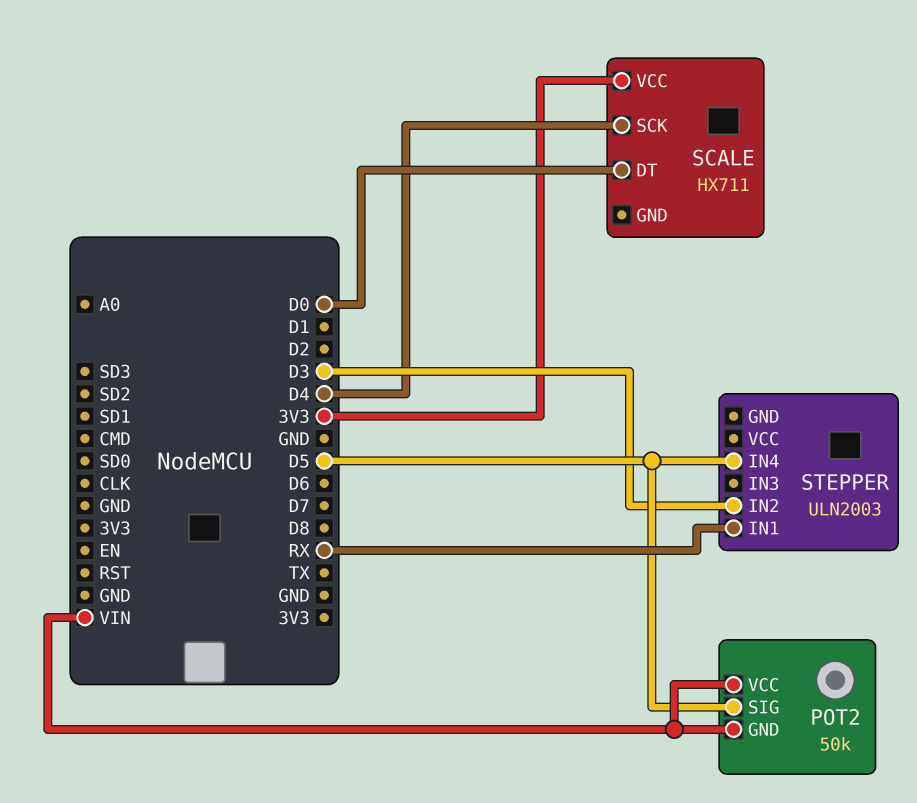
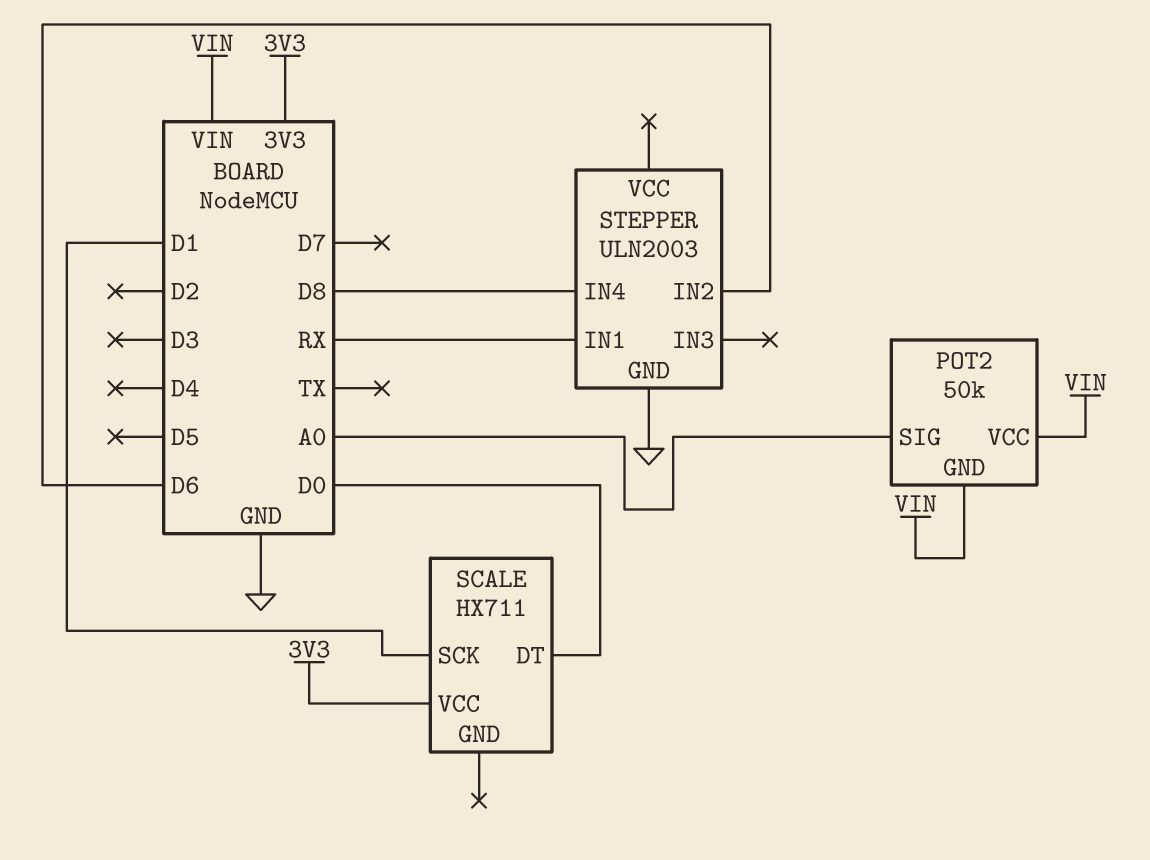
POT2 pin SIG: D5 -> A0
SCALE pin SCK: D4 -> D1
STEPPER pin GND: none -> GND
STEPPER pin IN2: D3 -> D6
STEPPER pin IN4: D5 -> D8

